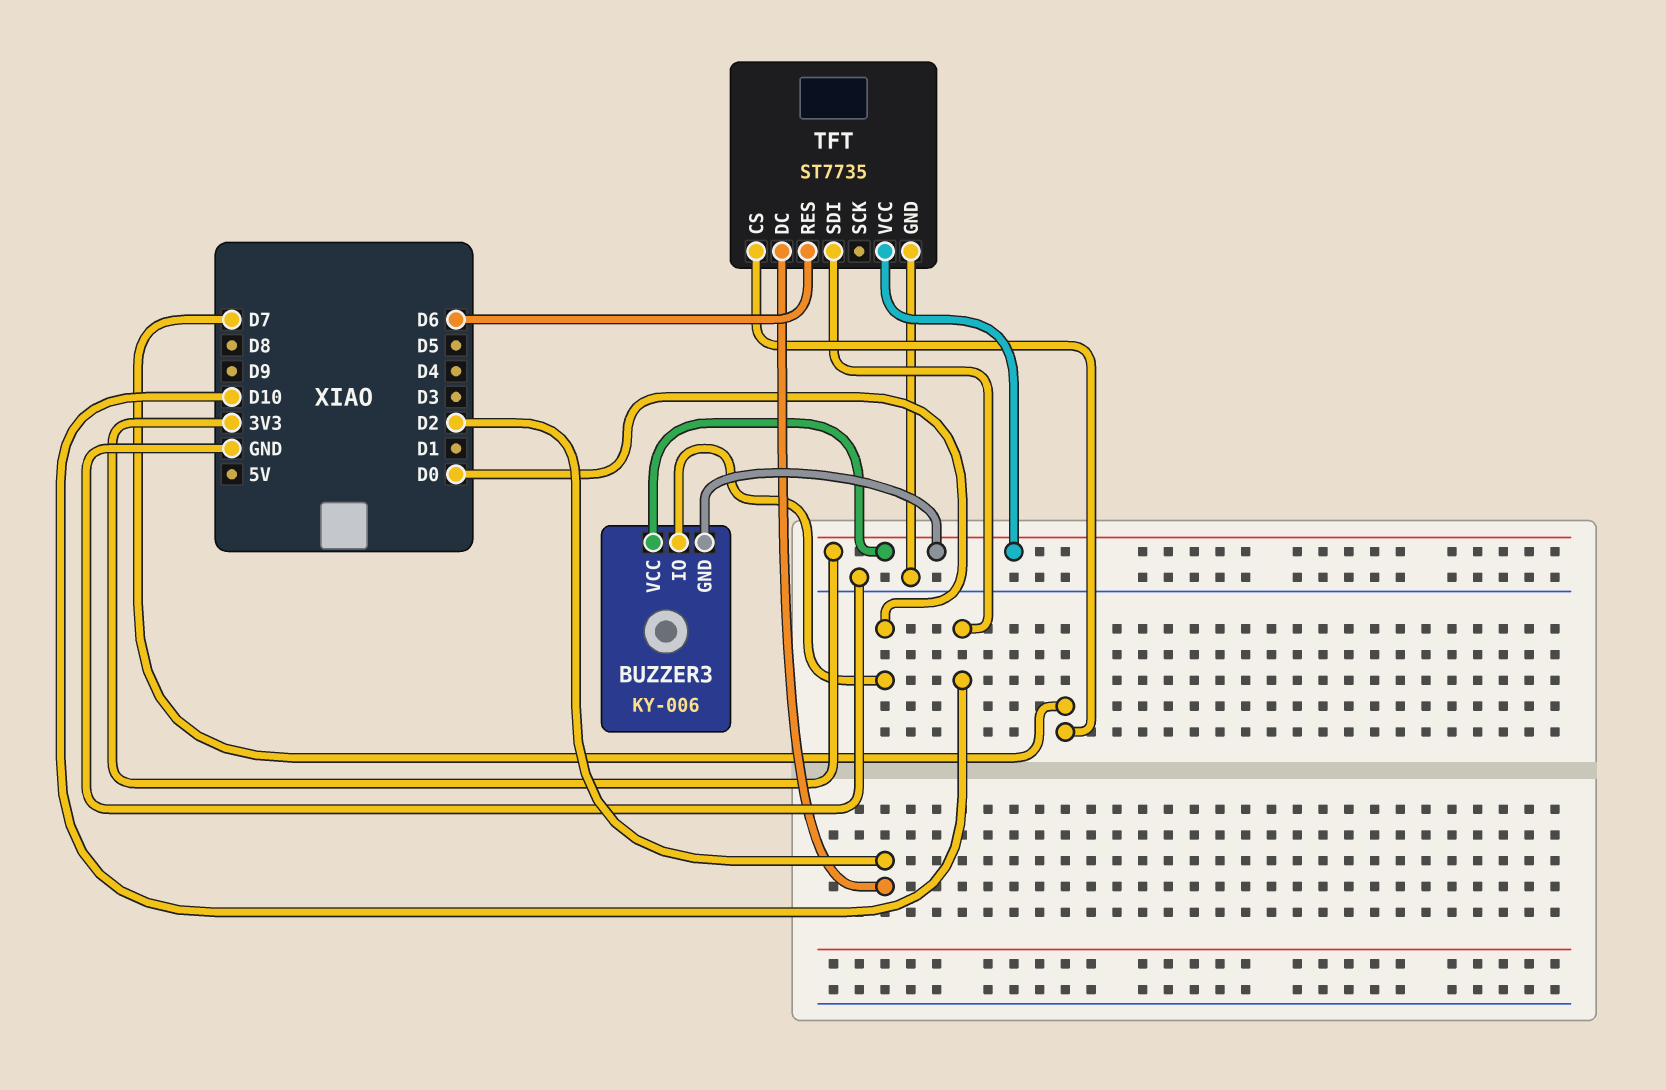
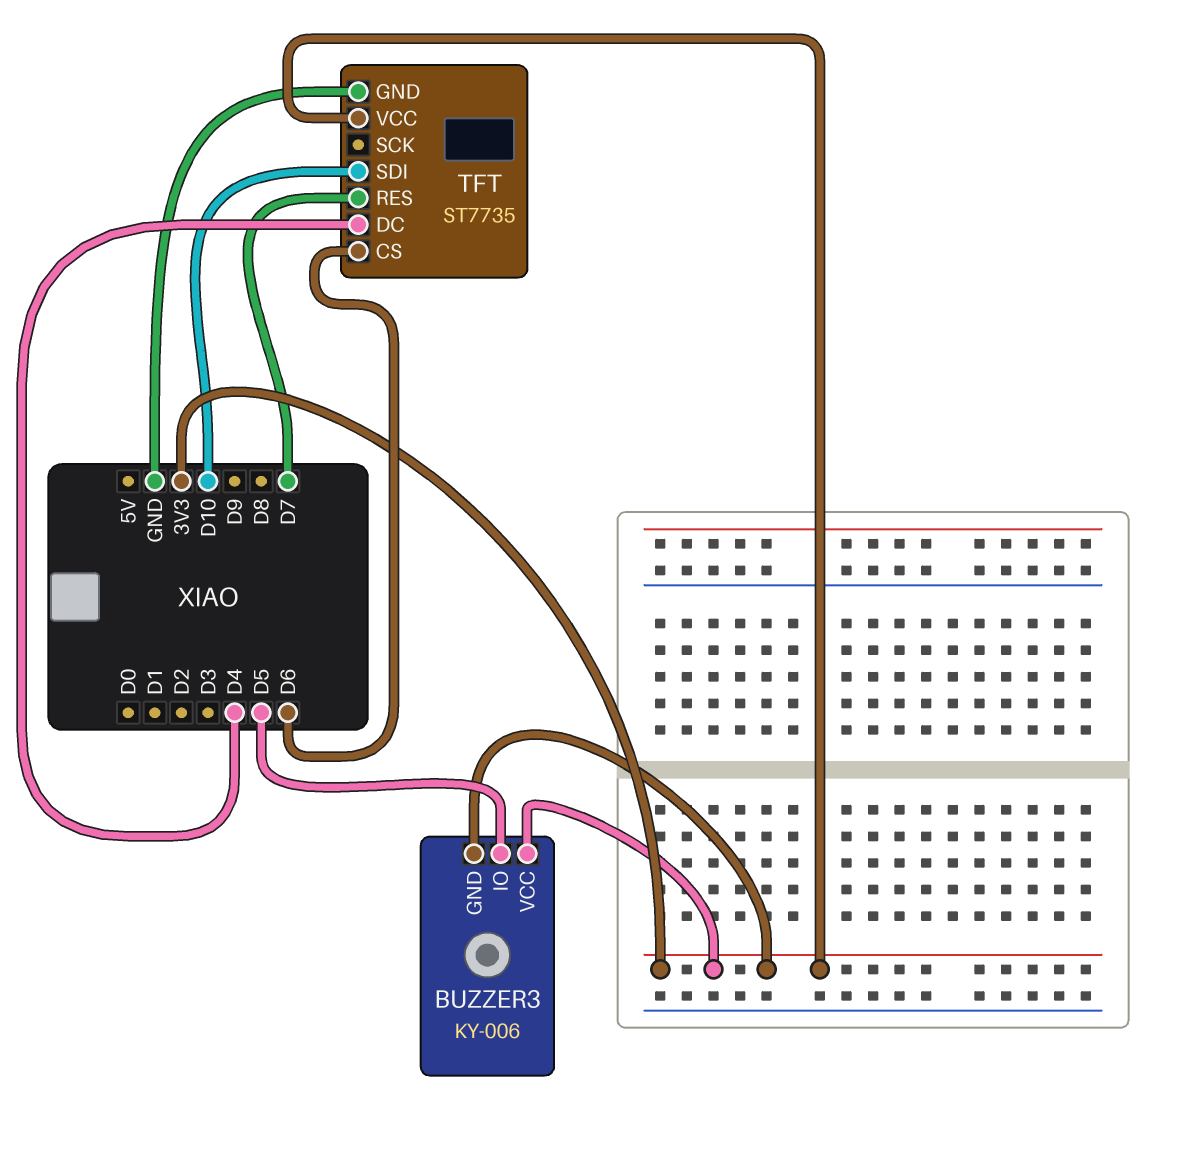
BUZZER3 pin IO: D0 -> D5
TFT pin CS: D7 -> D6
TFT pin DC: D2 -> D4
TFT pin RES: D6 -> D7

